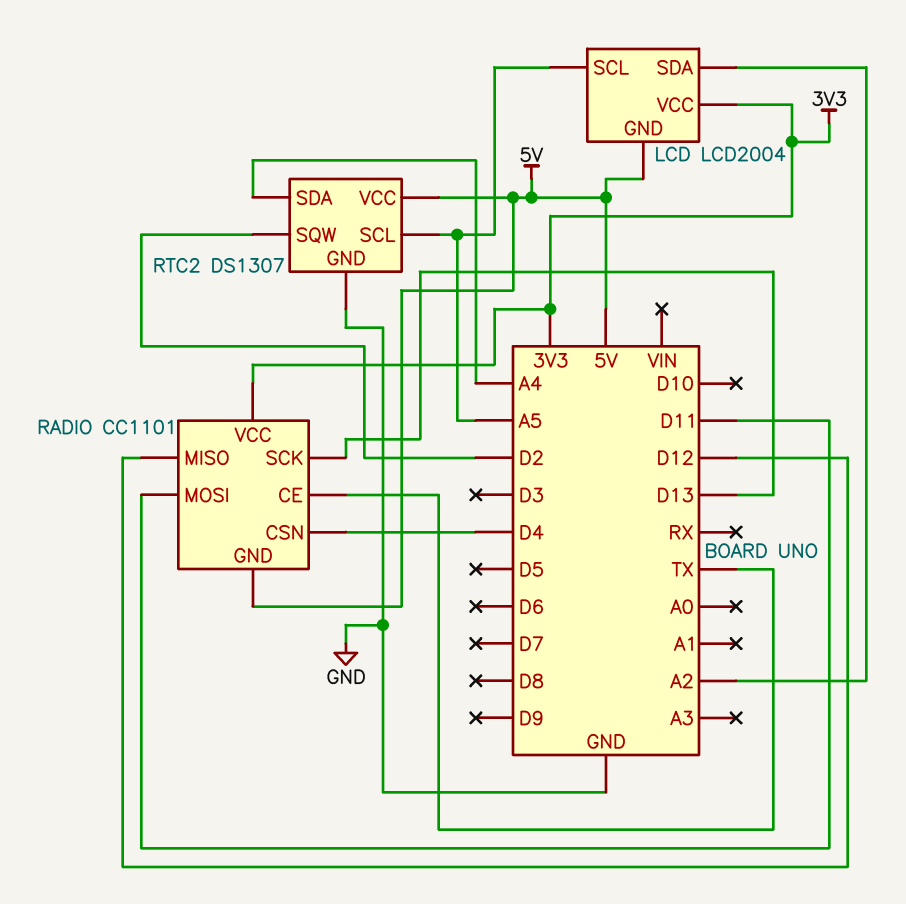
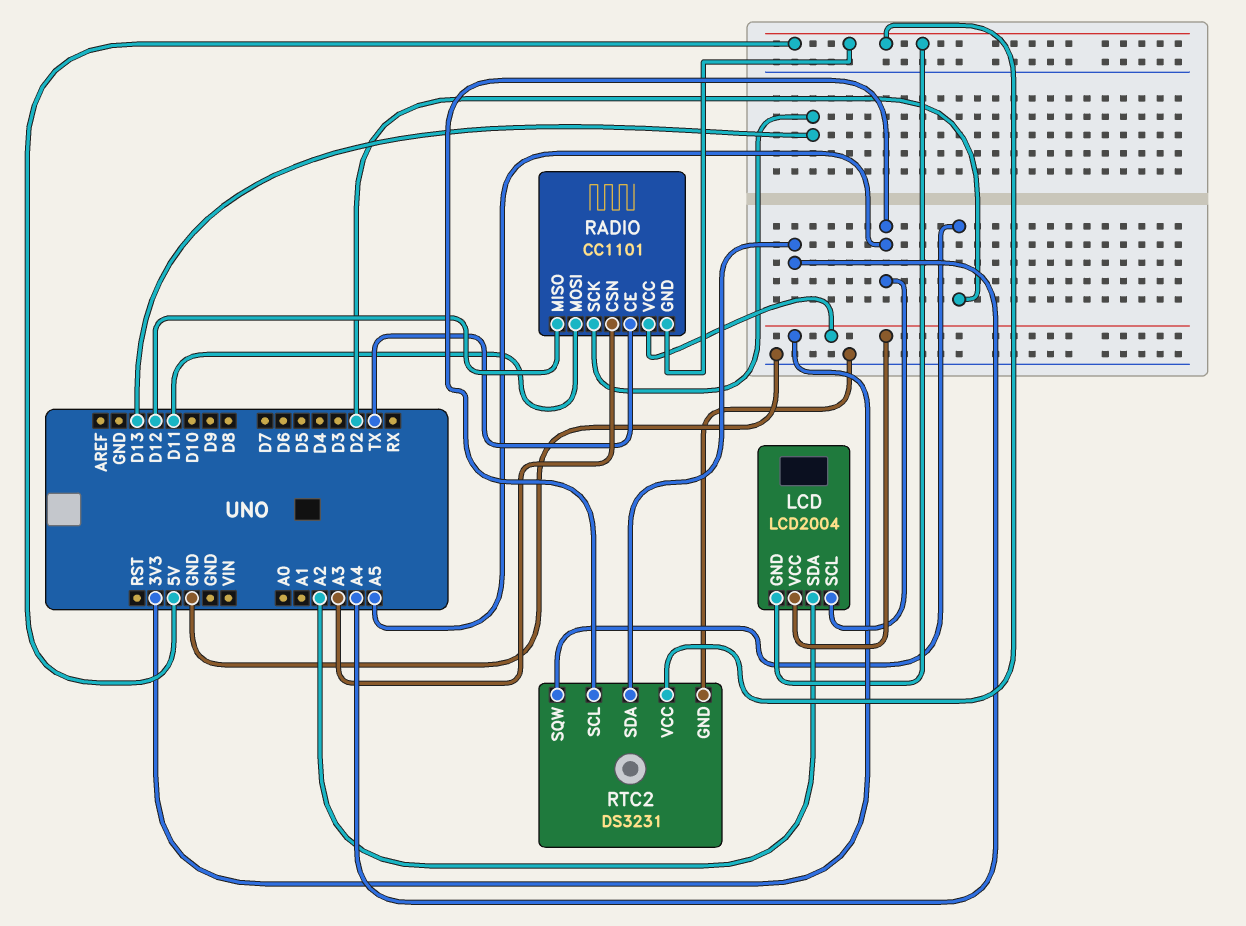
RADIO pin CSN: D4 -> A3
RTC2: DS1307 -> DS3231

